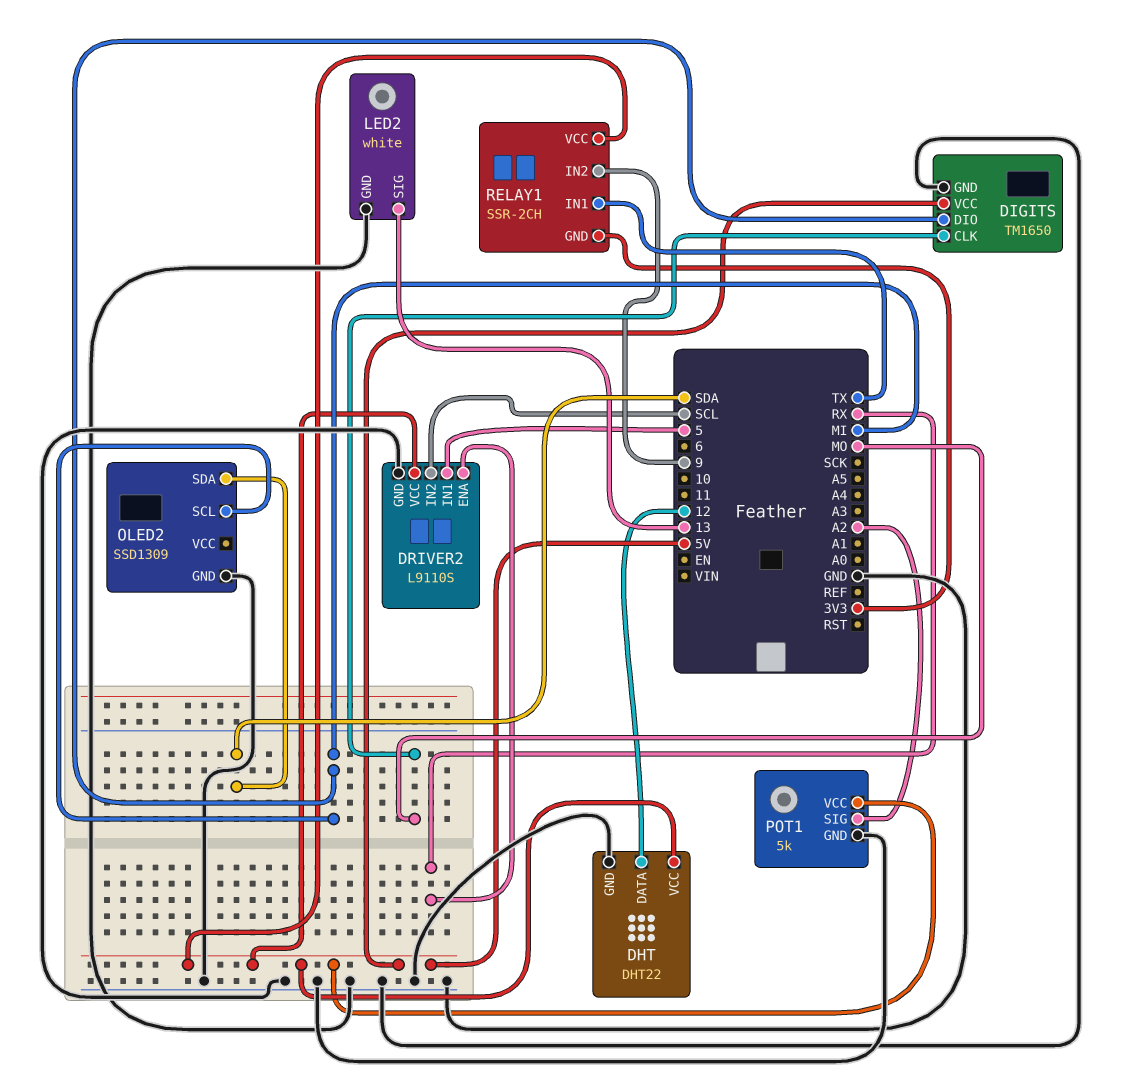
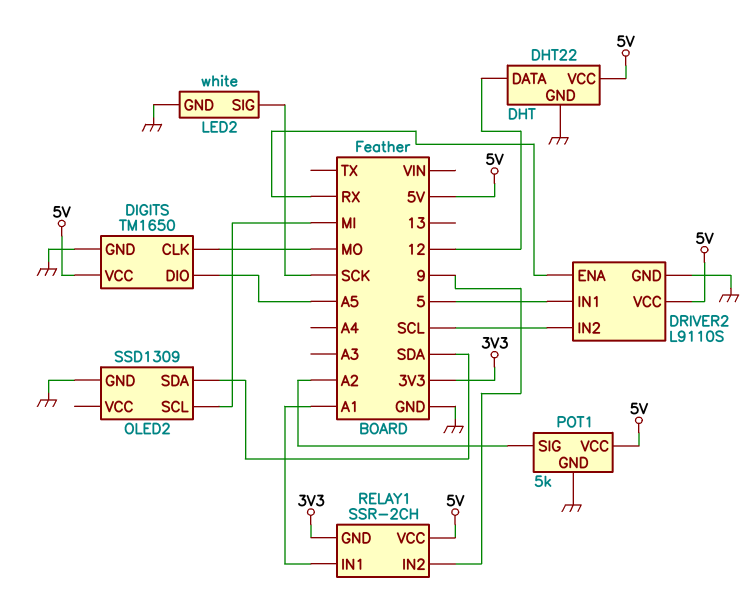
DIGITS pin DIO: MI -> A5
LED2 pin SIG: 13 -> SCK
RELAY1 pin IN1: TX -> A1

